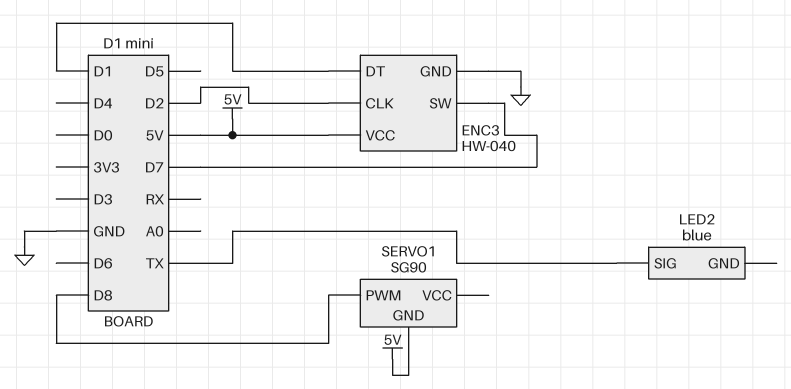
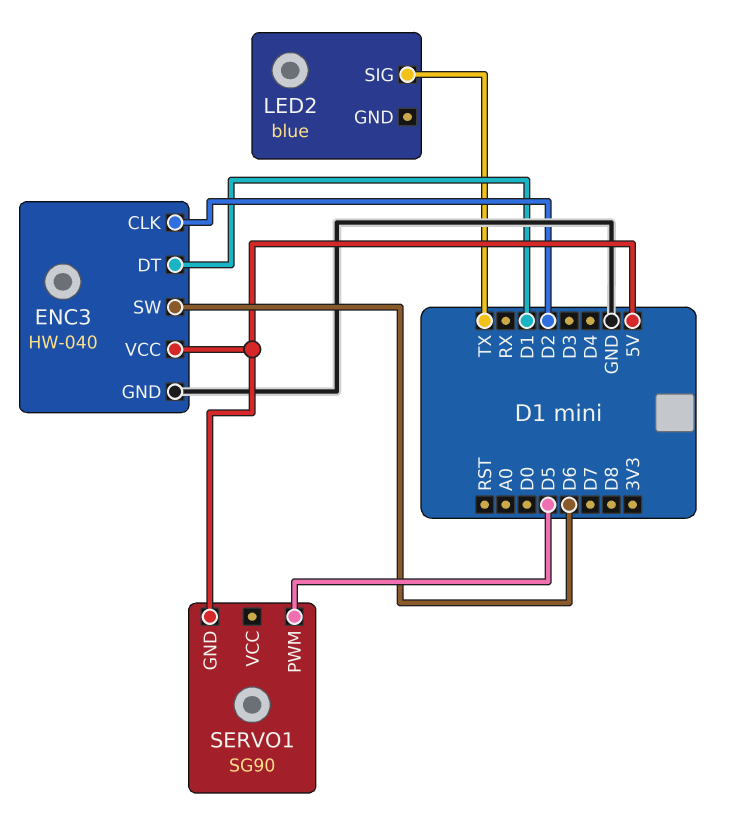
ENC3 pin SW: D7 -> D6
SERVO1 pin PWM: D8 -> D5

